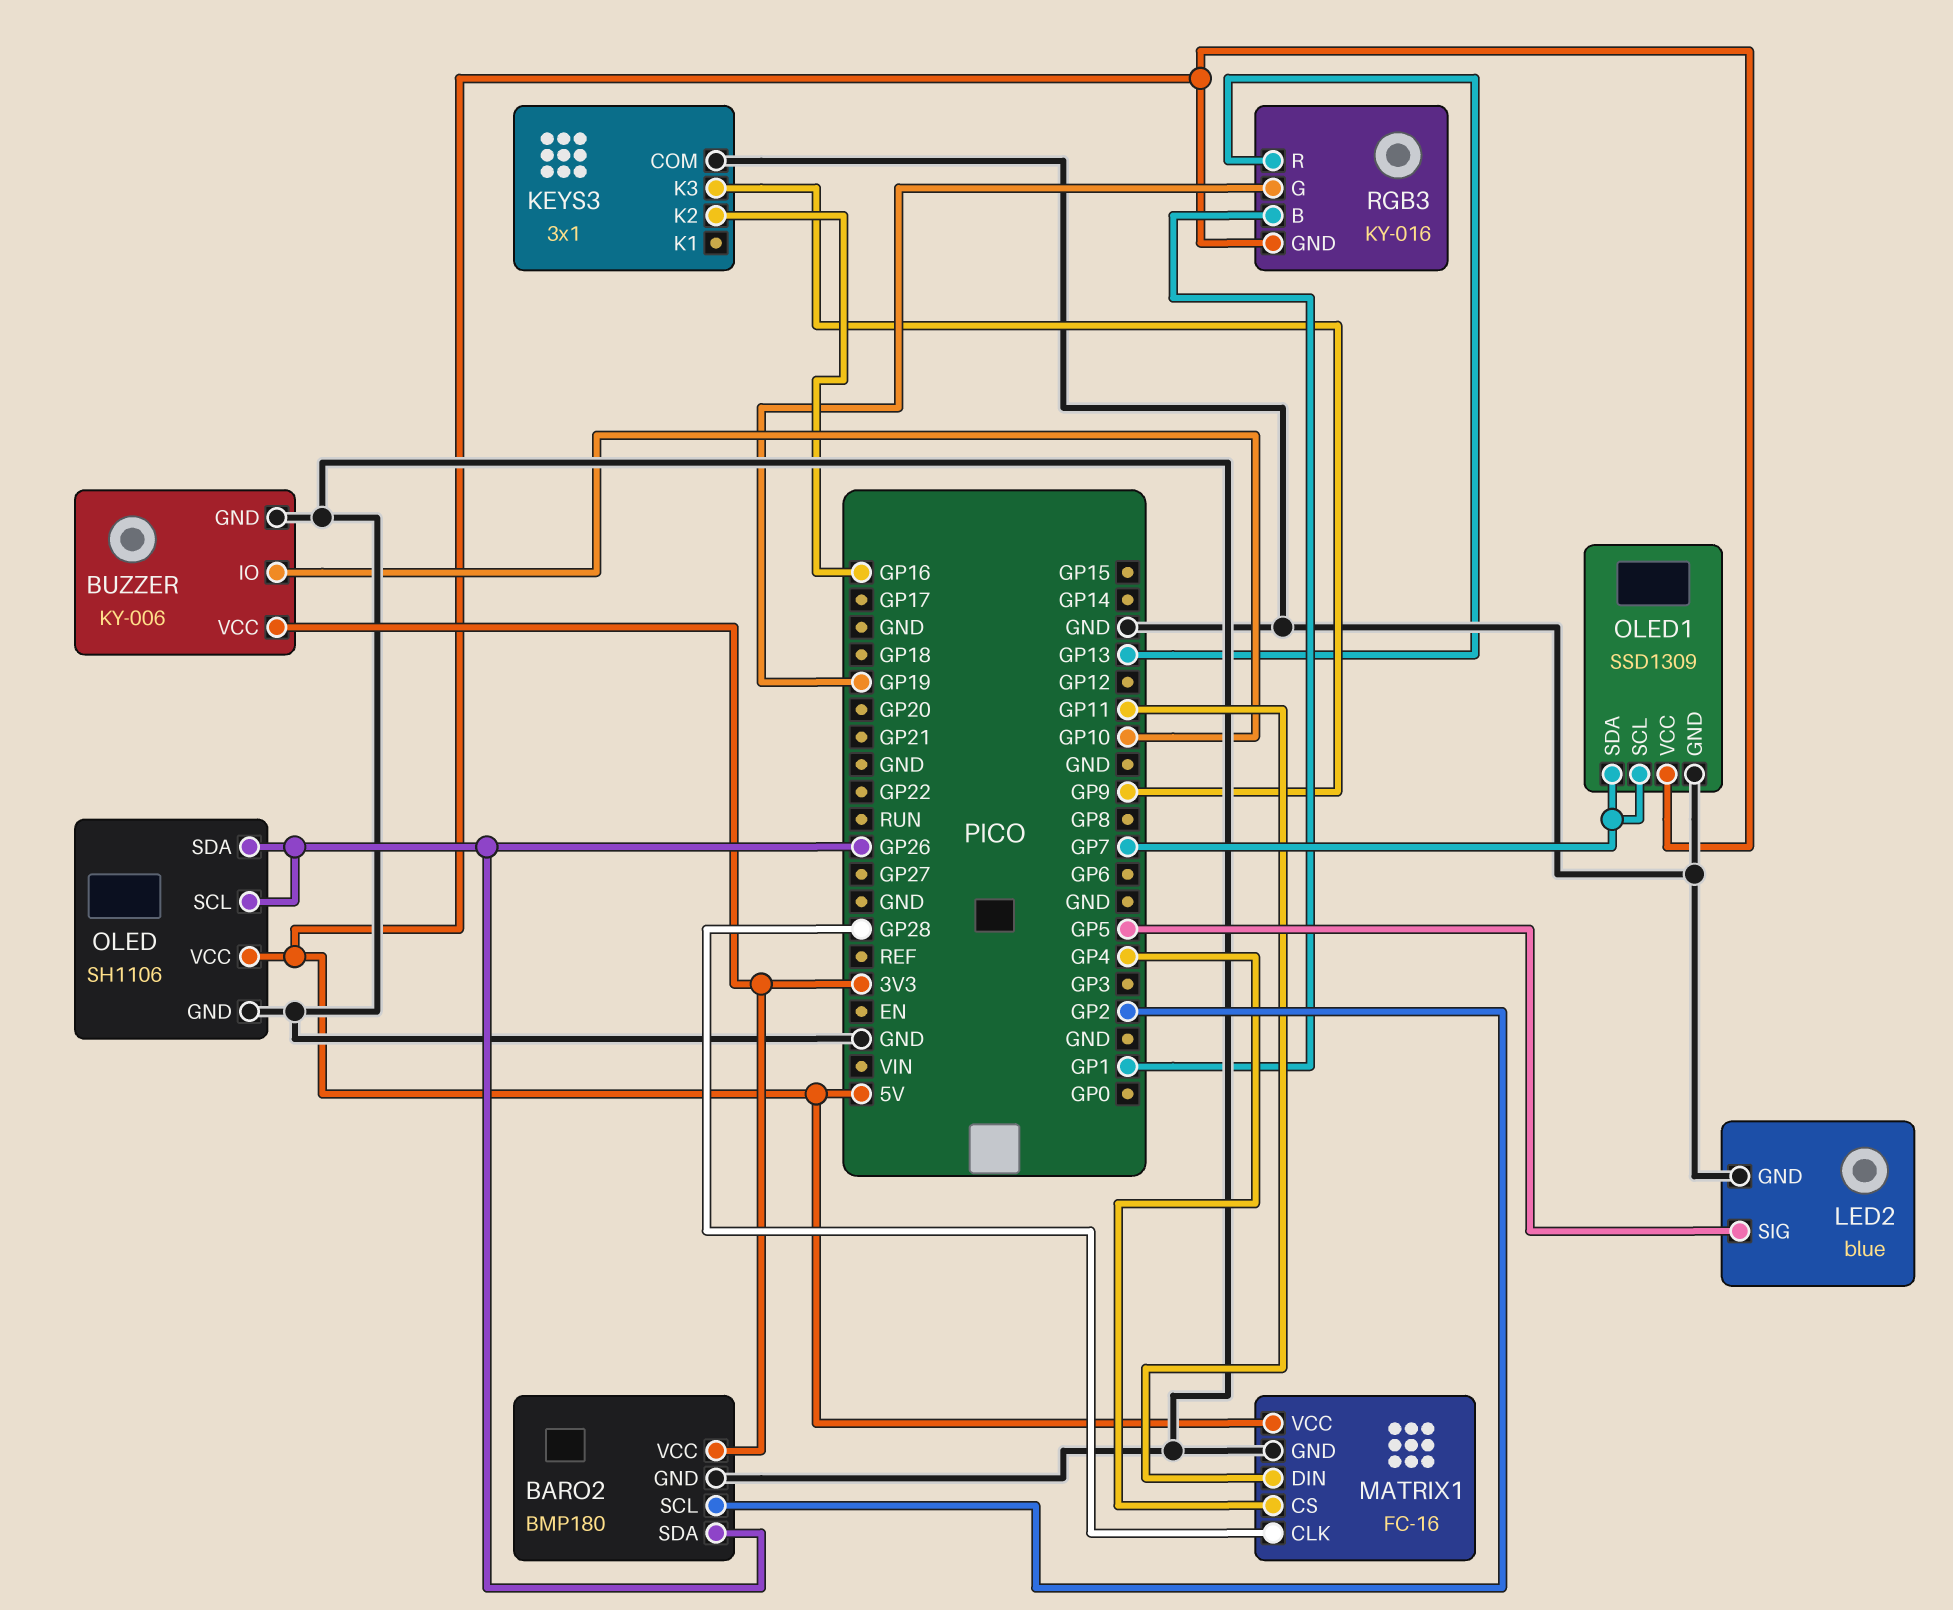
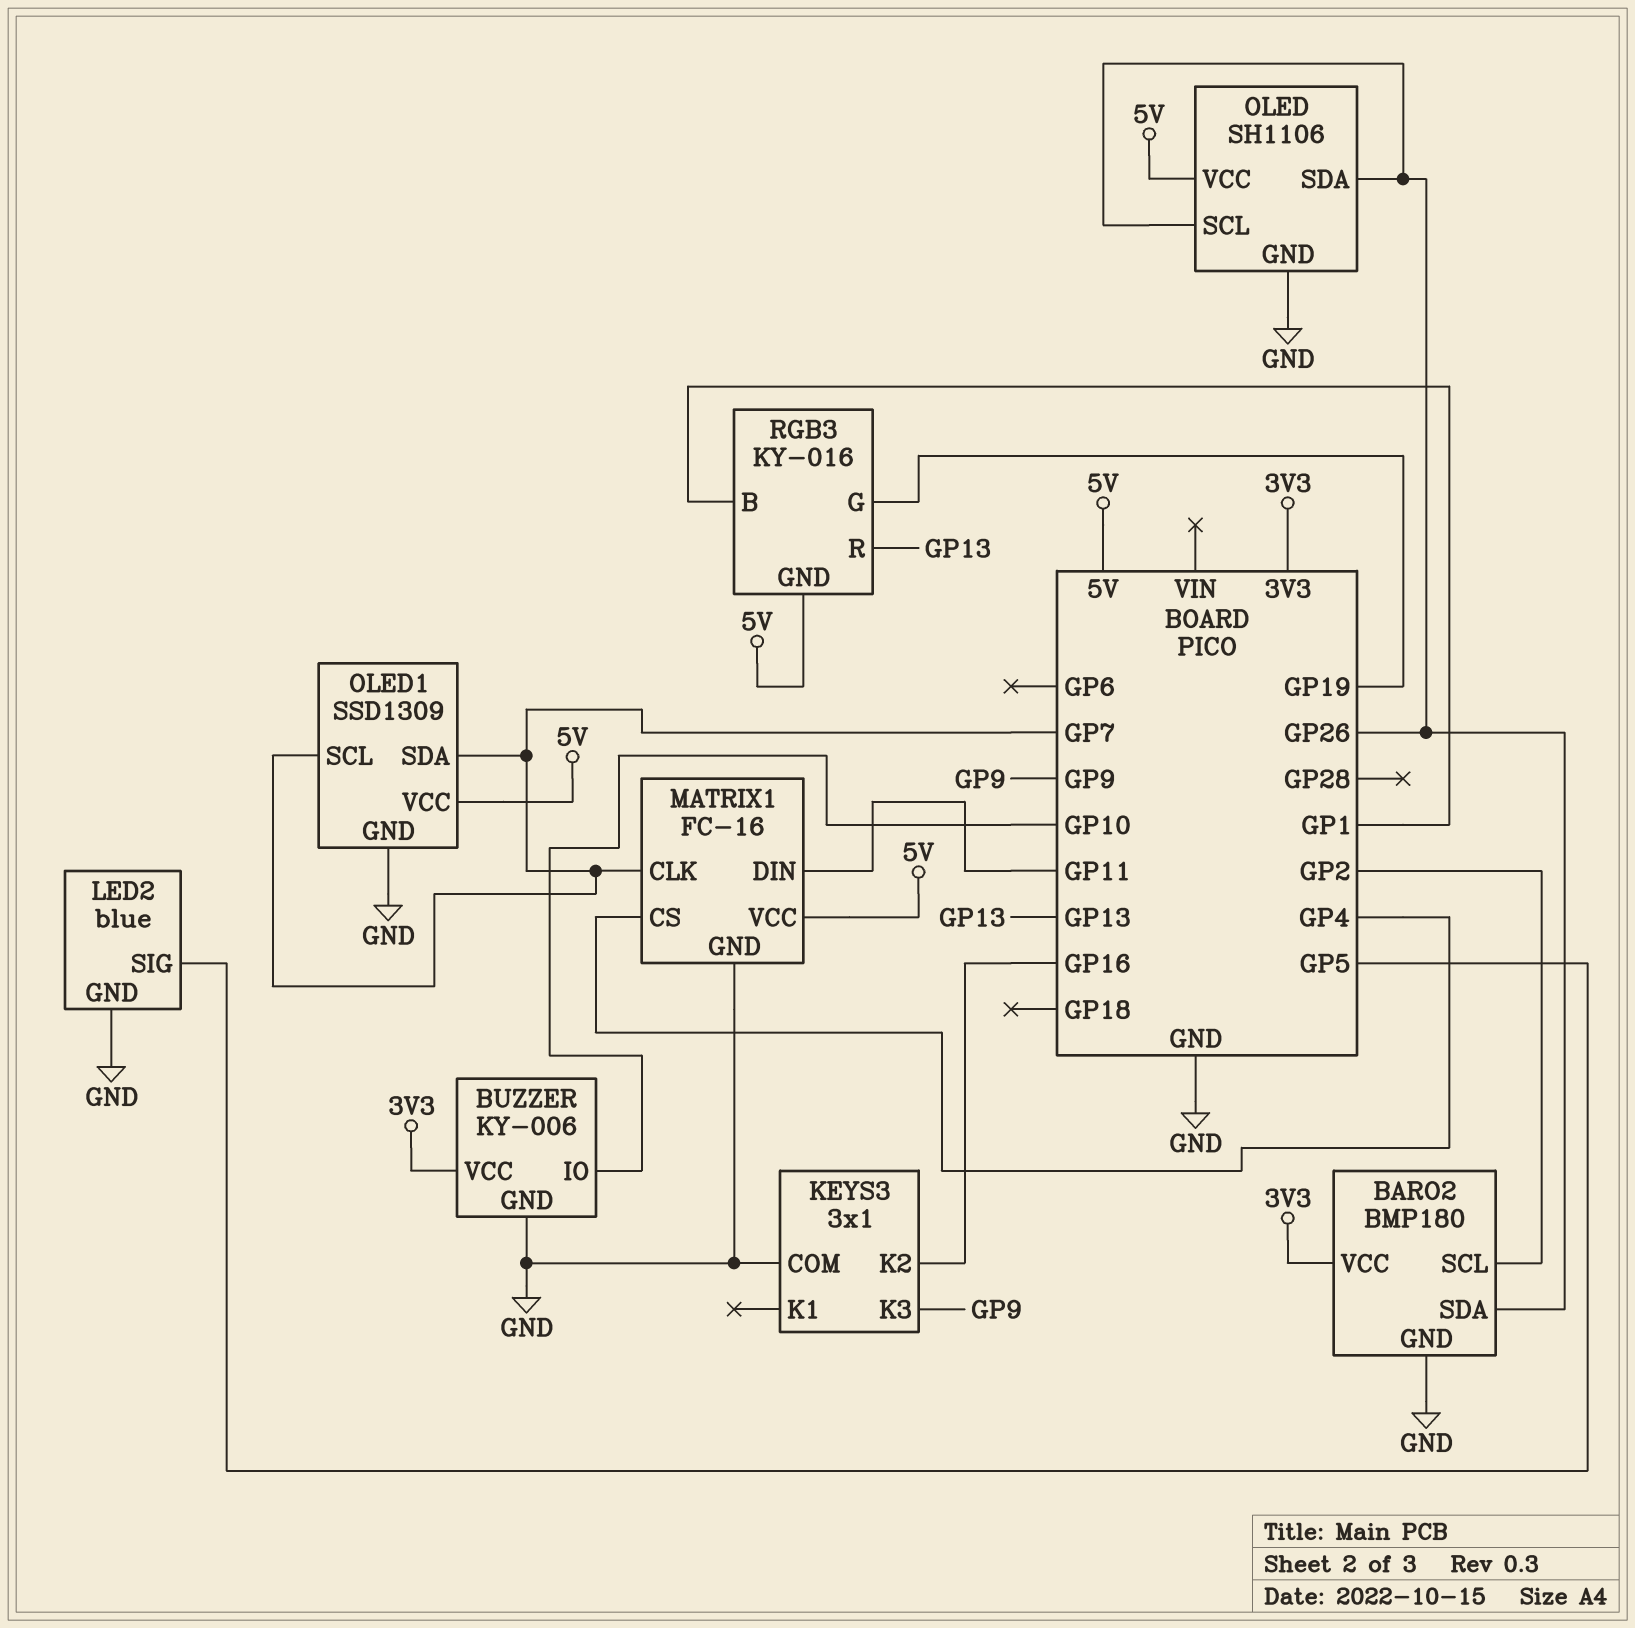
MATRIX1 pin CLK: GP28 -> GP7

